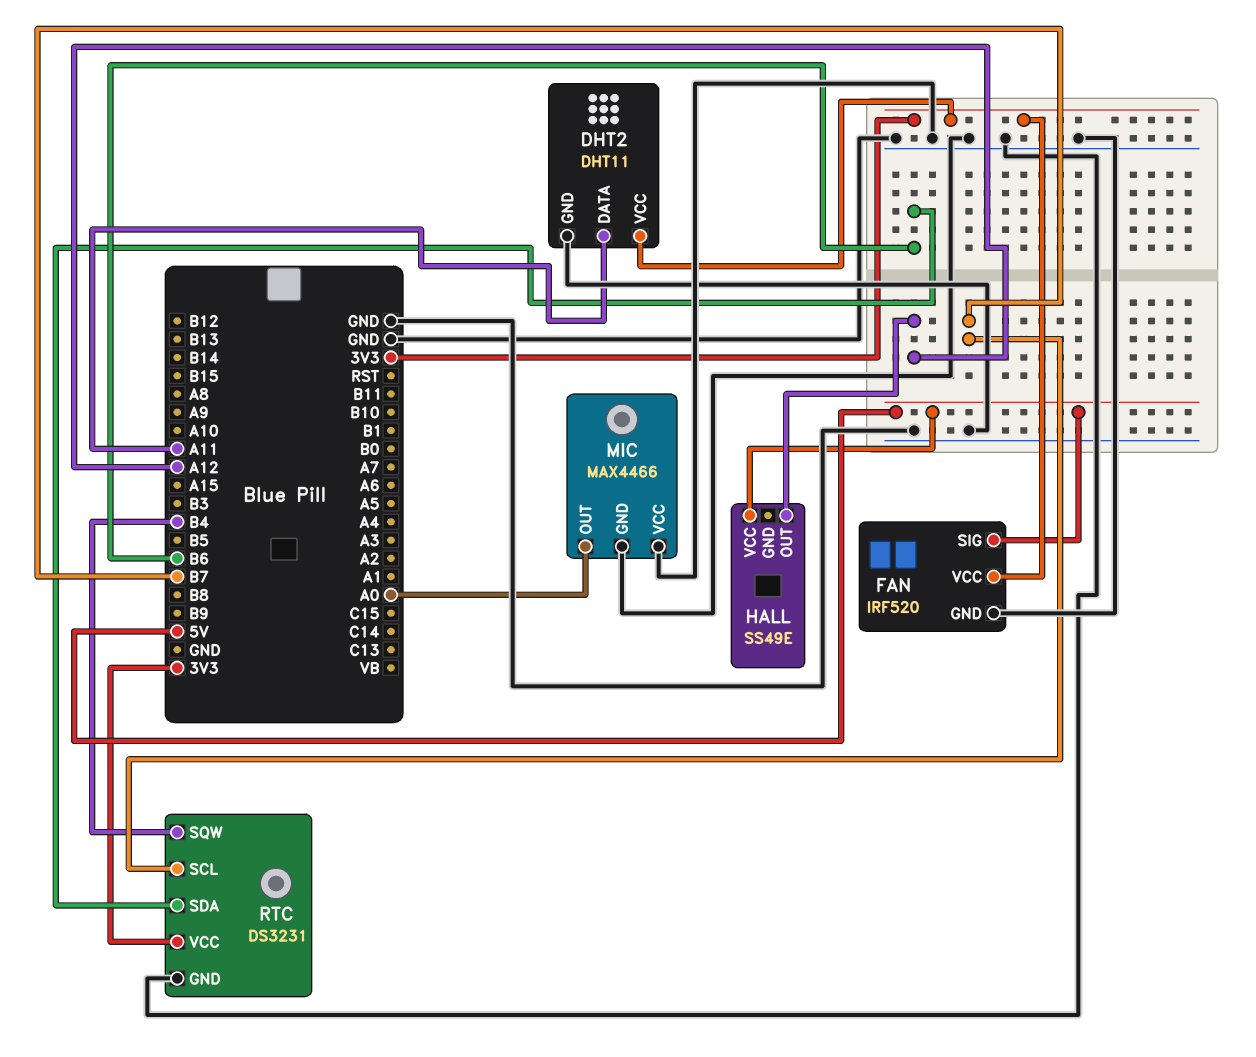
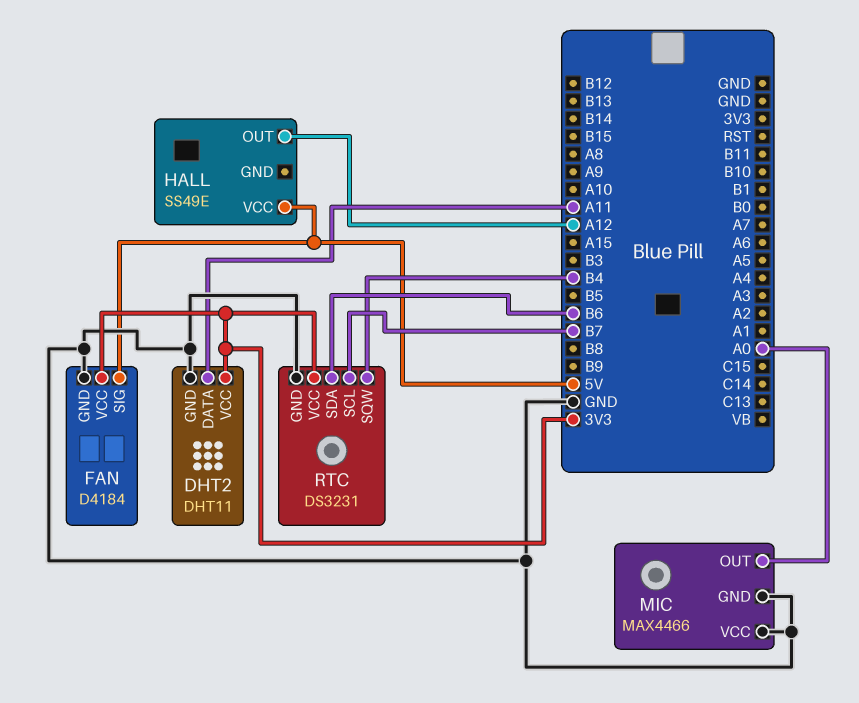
FAN: IRF520 -> D4184

